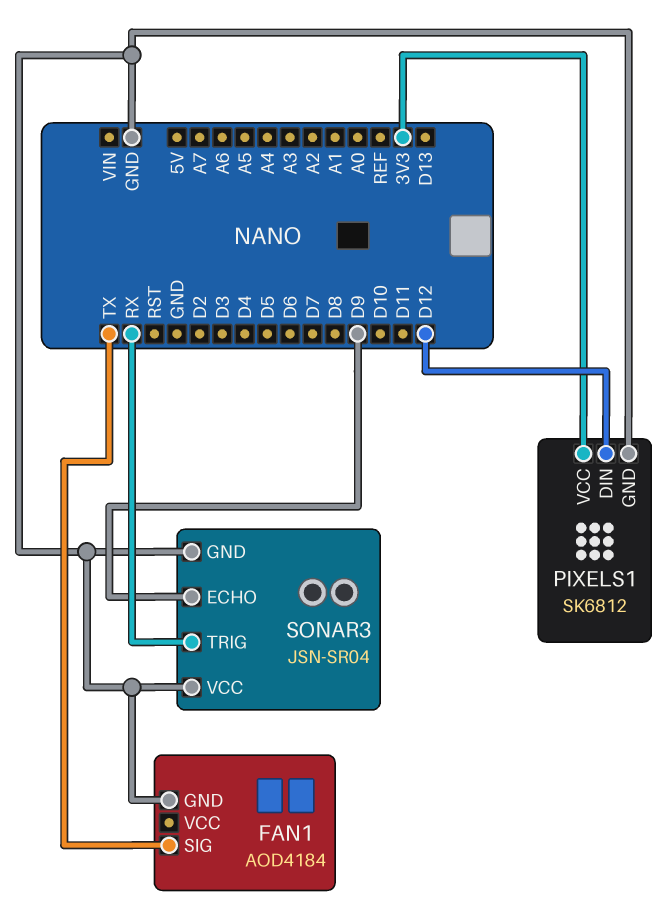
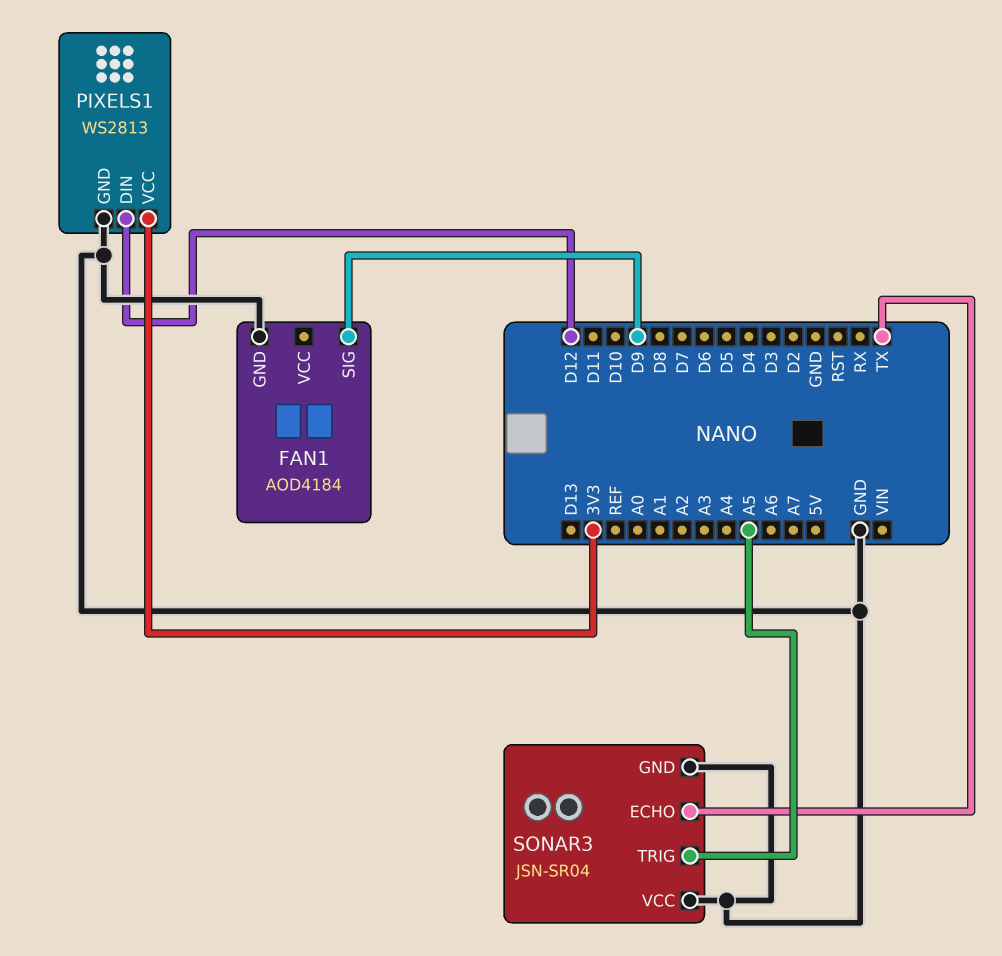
FAN1 pin SIG: TX -> D9
PIXELS1: SK6812 -> WS2813
SONAR3 pin ECHO: D9 -> TX
SONAR3 pin TRIG: RX -> A5

